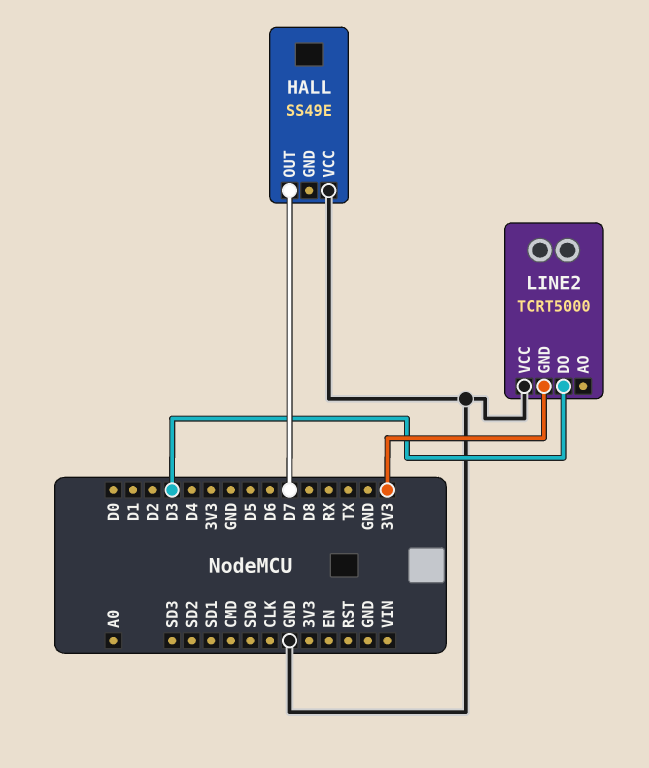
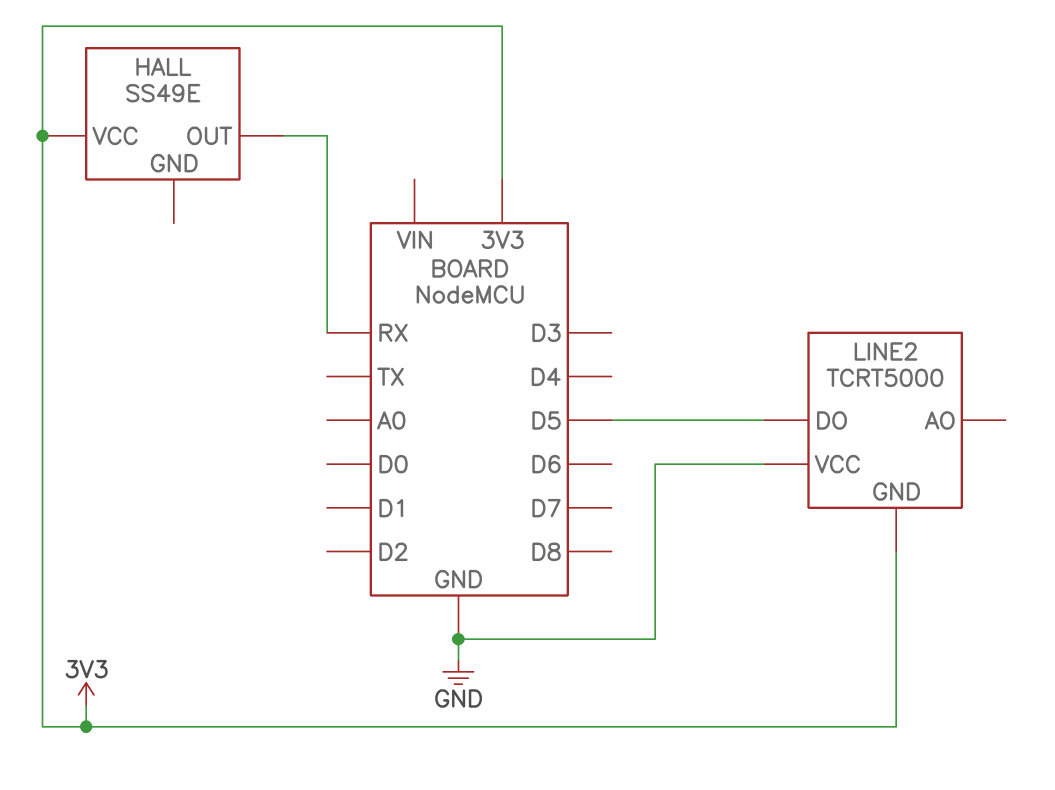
HALL pin OUT: D7 -> RX
HALL pin VCC: GND -> 3V3
LINE2 pin DO: D3 -> D5

